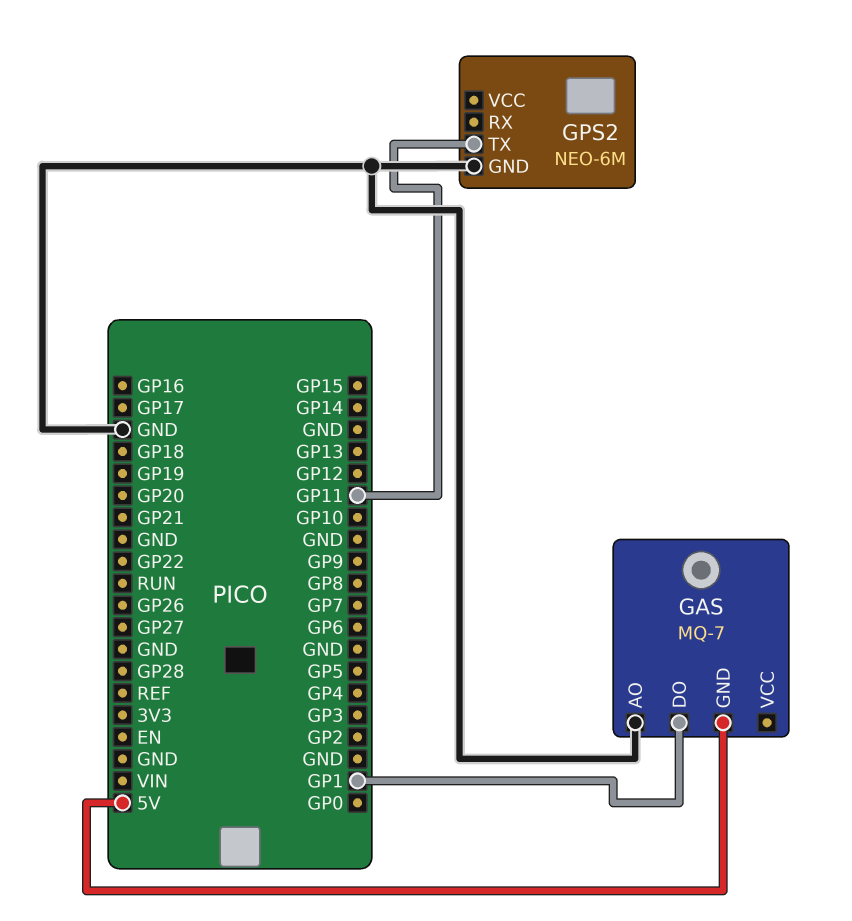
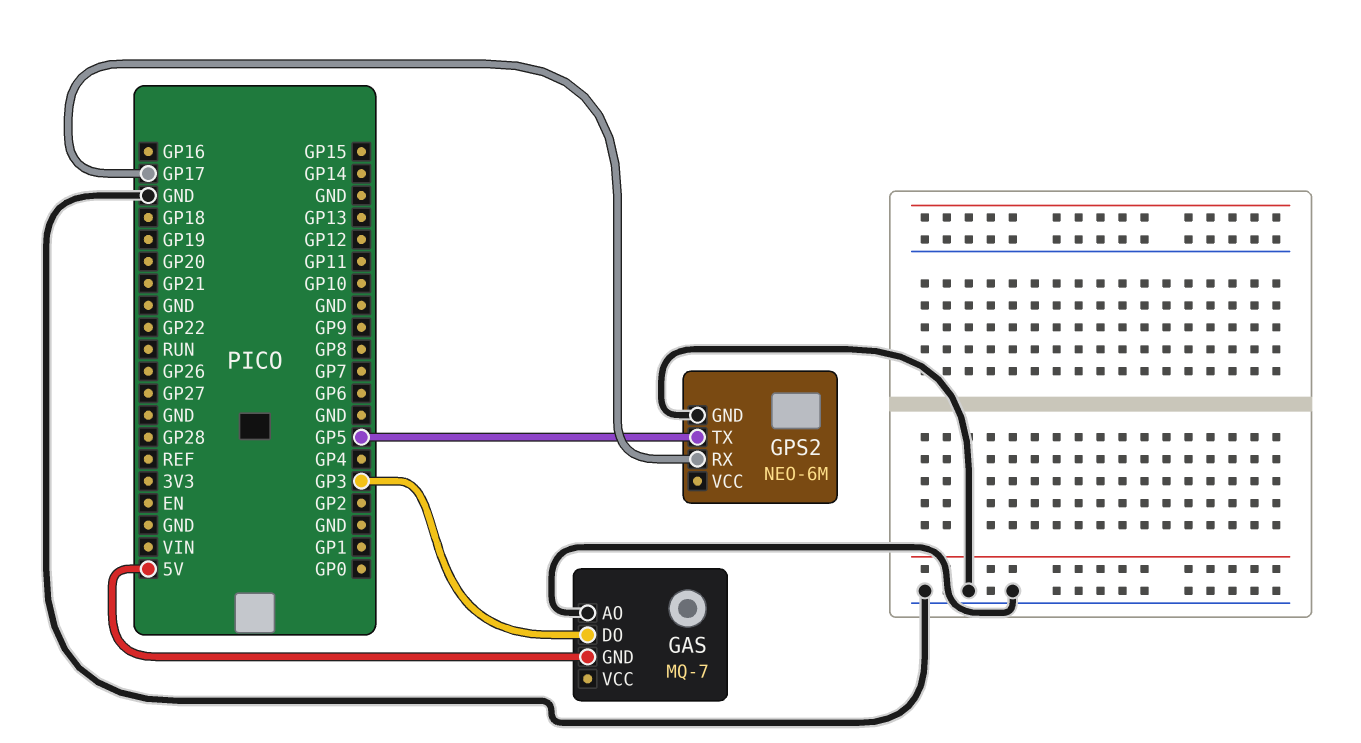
GAS pin DO: GP1 -> GP3
GPS2 pin RX: none -> GP17
GPS2 pin TX: GP11 -> GP5

